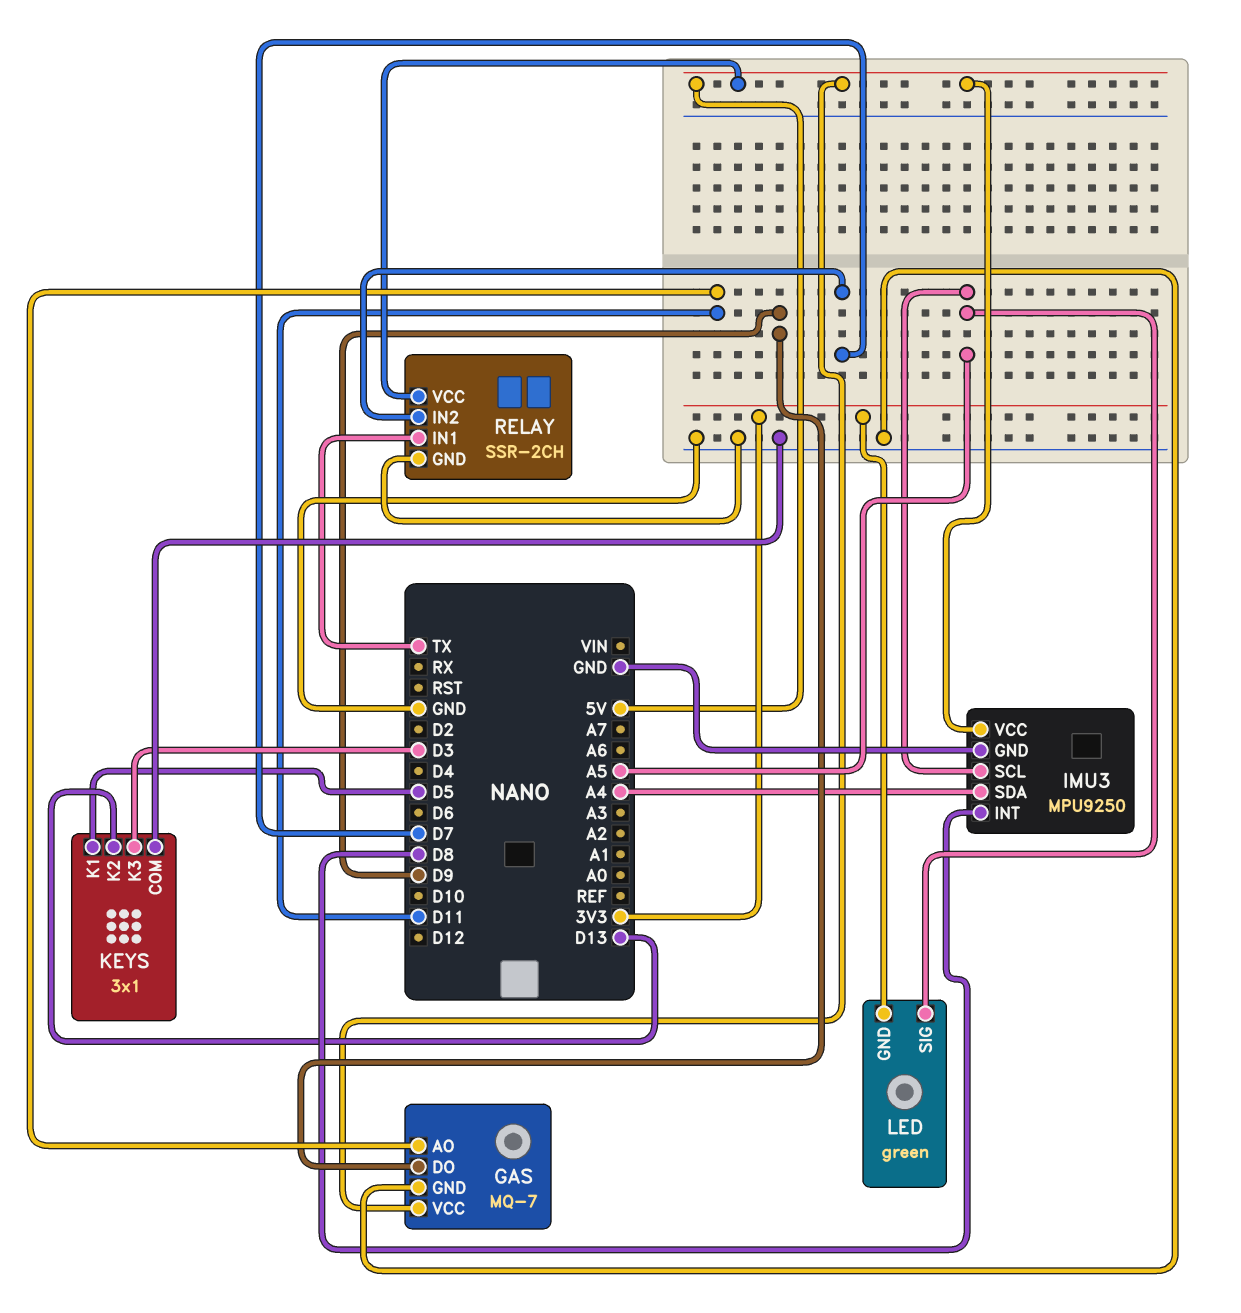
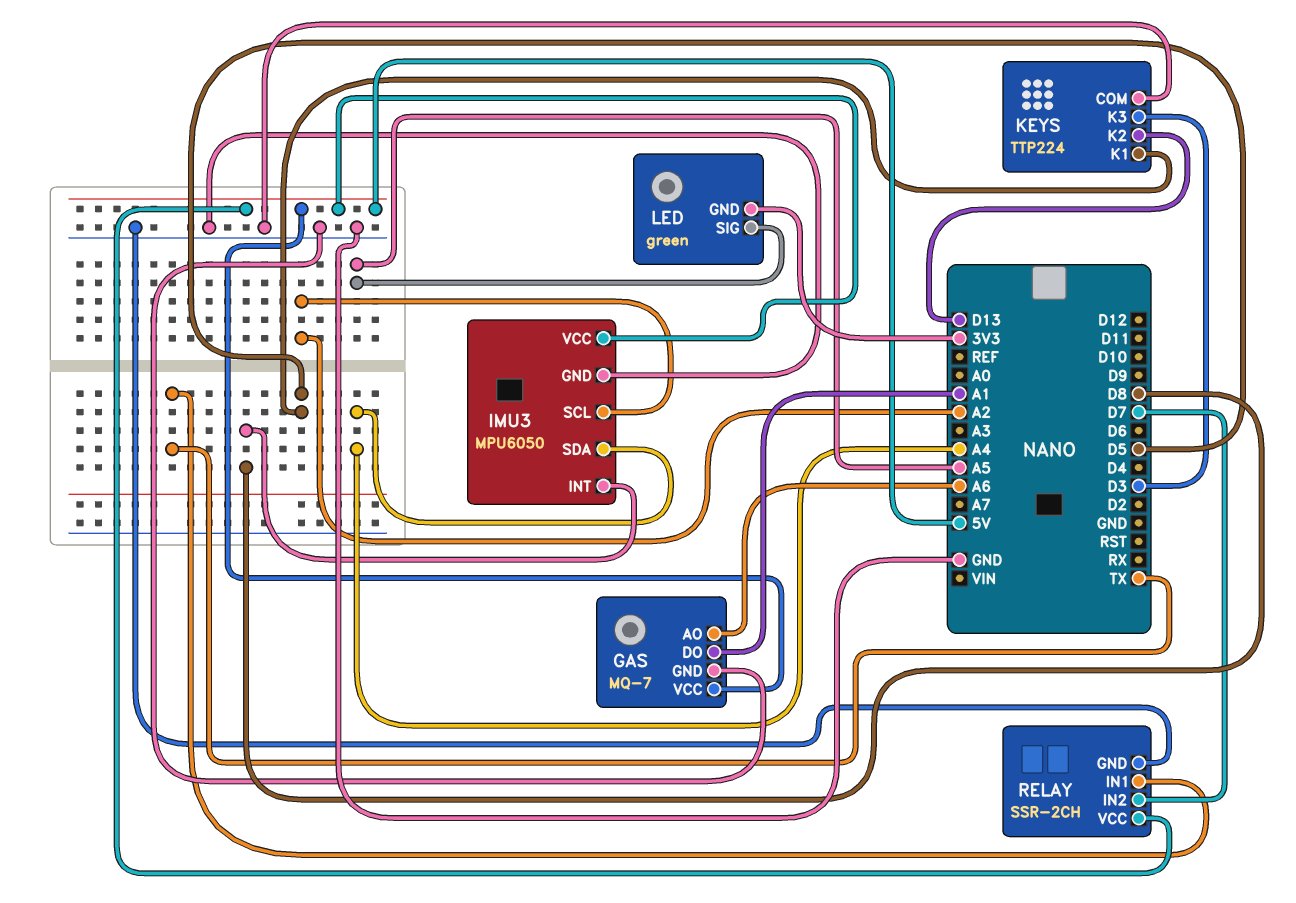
GAS pin AO: D11 -> A6
GAS pin DO: D9 -> A1
IMU3: MPU9250 -> MPU6050
IMU3 pin SCL: A5 -> A2
KEYS: 3x1 -> TTP224

